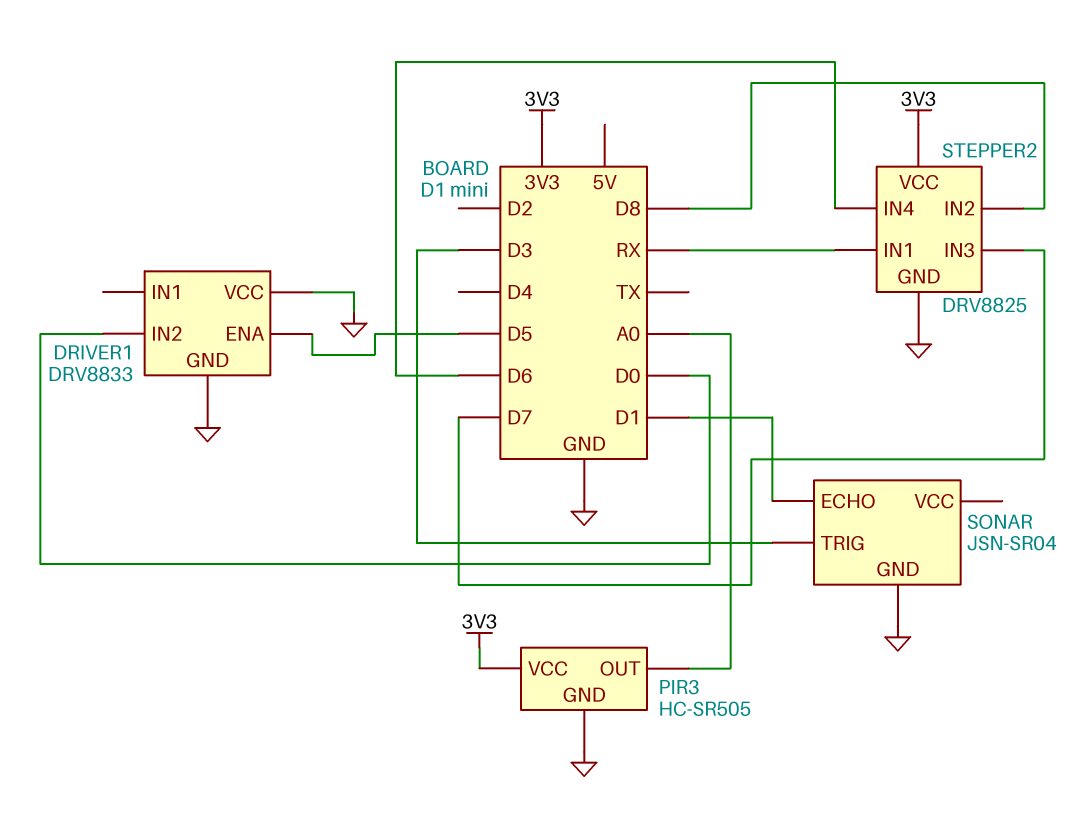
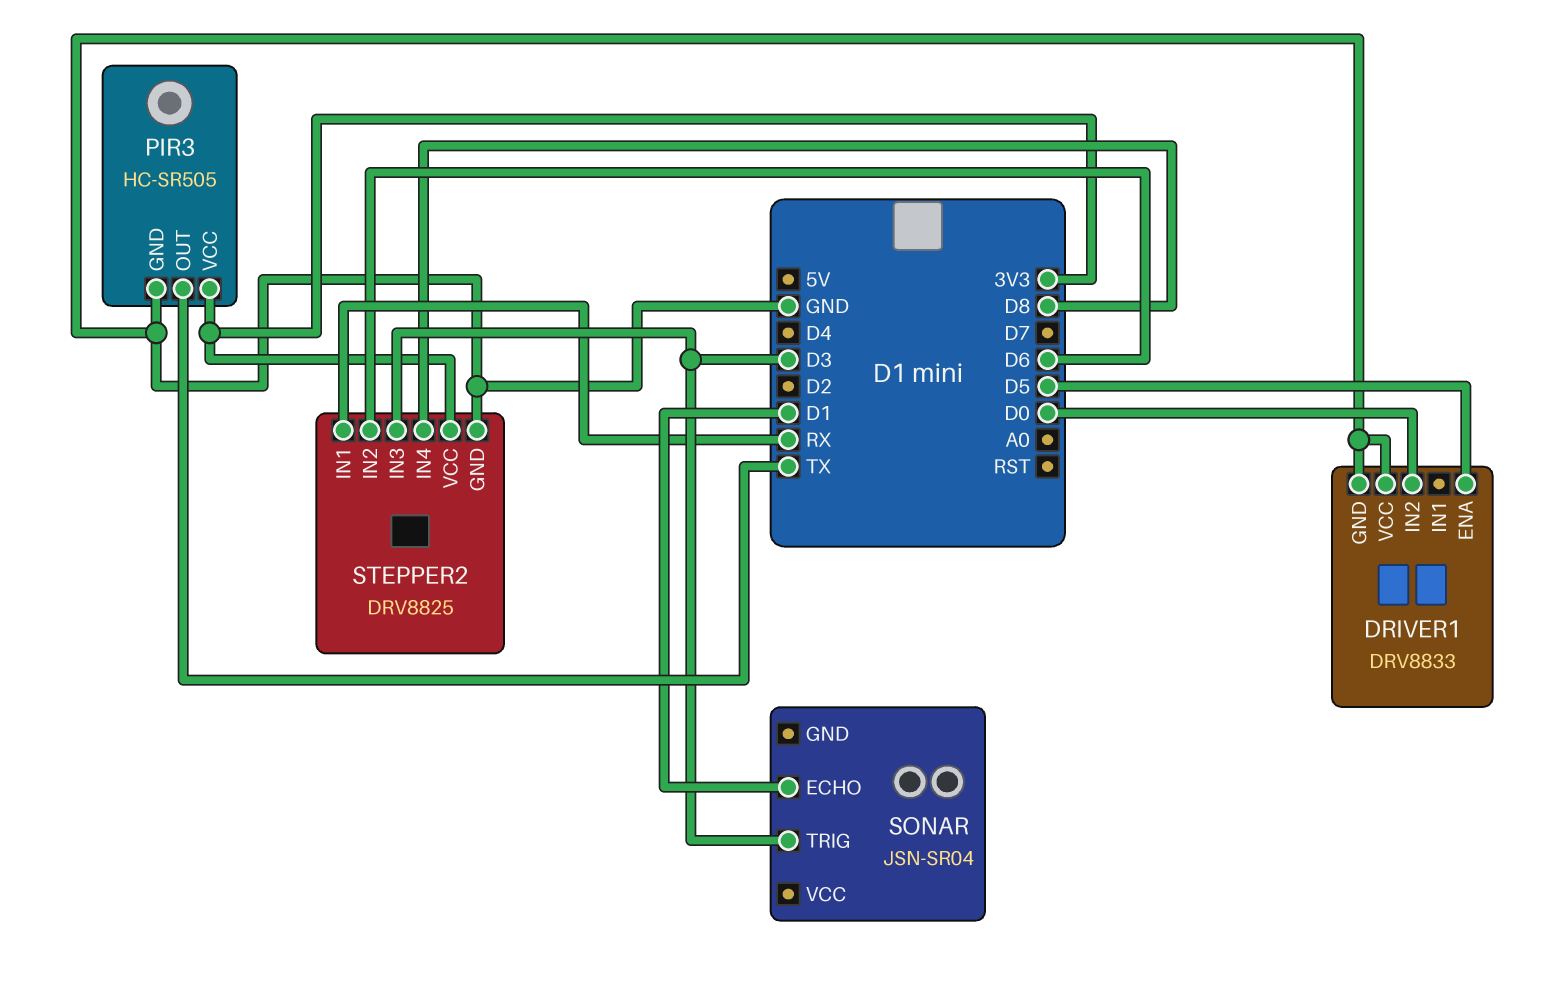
PIR3 pin OUT: A0 -> TX
SONAR pin GND: GND -> none
STEPPER2 pin IN2: D8 -> D6
STEPPER2 pin IN3: D7 -> D3
STEPPER2 pin IN4: D6 -> D8

